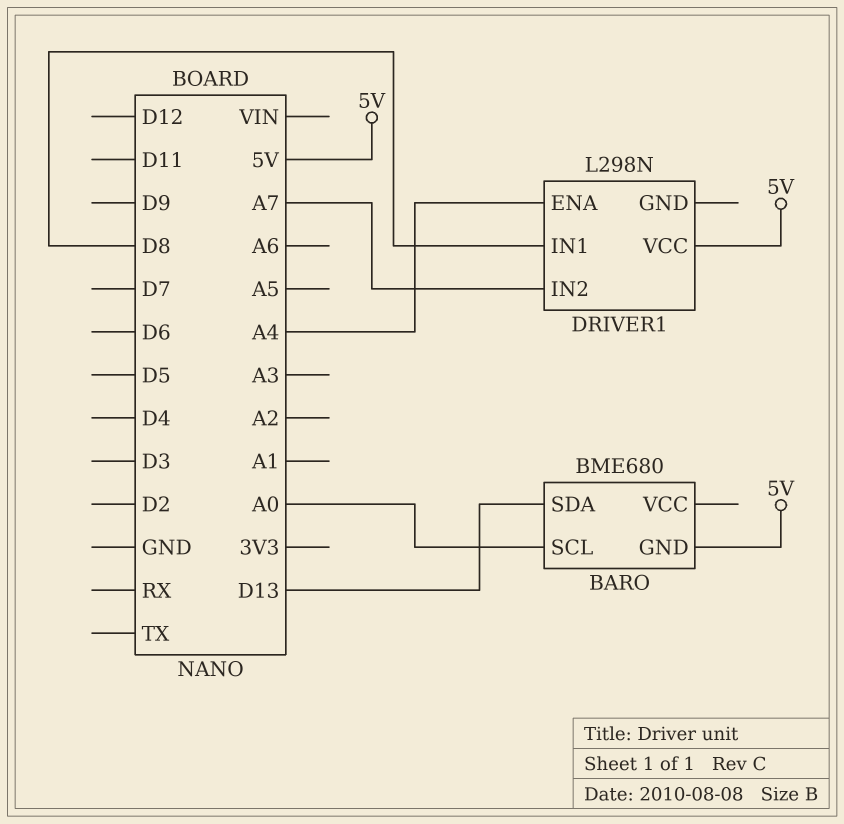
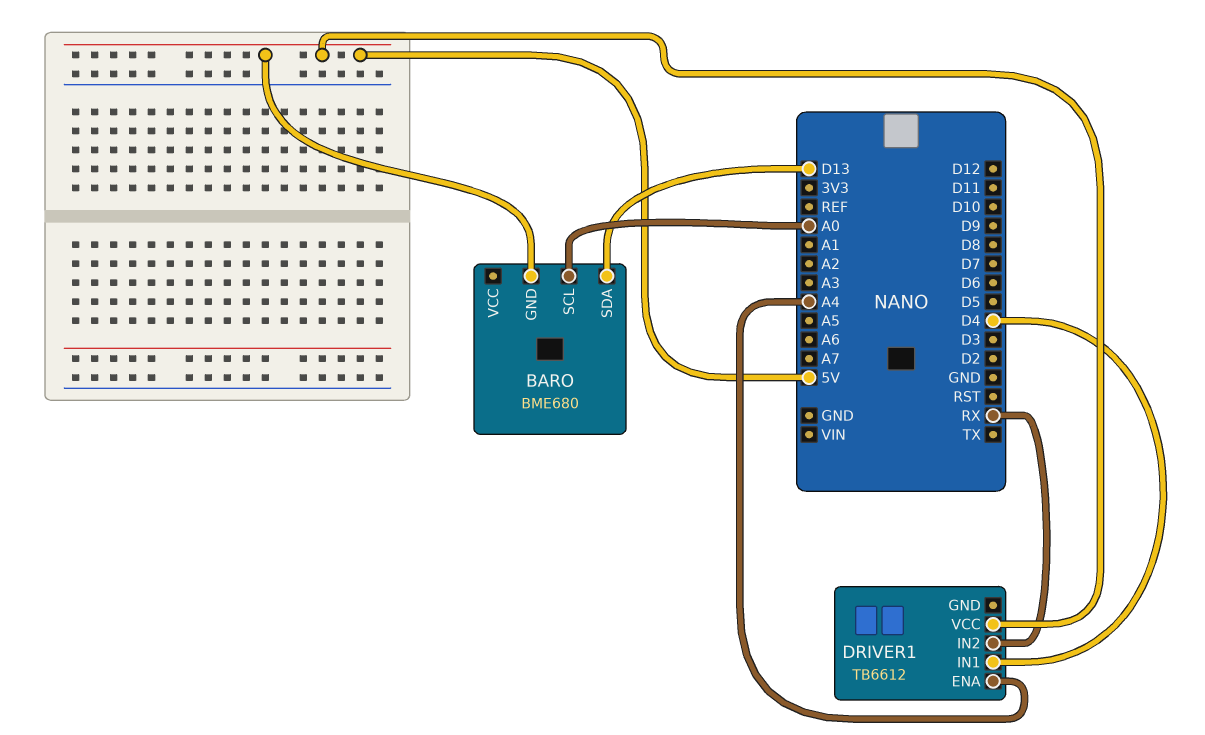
DRIVER1: L298N -> TB6612
DRIVER1 pin IN1: D8 -> D4
DRIVER1 pin IN2: A7 -> RX

